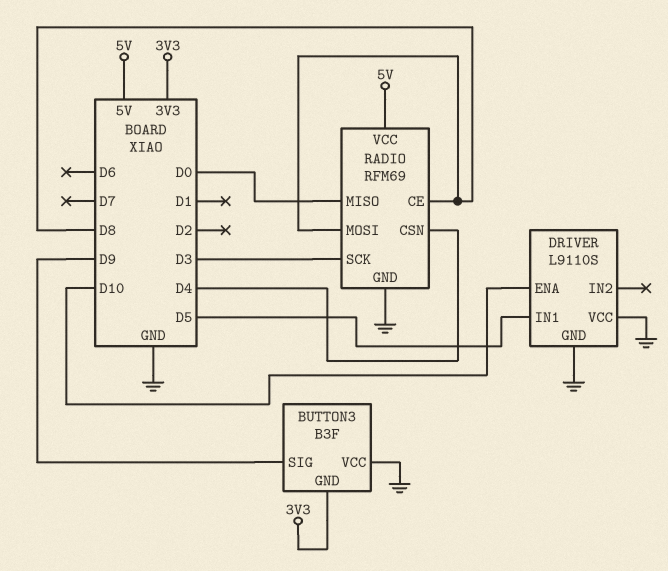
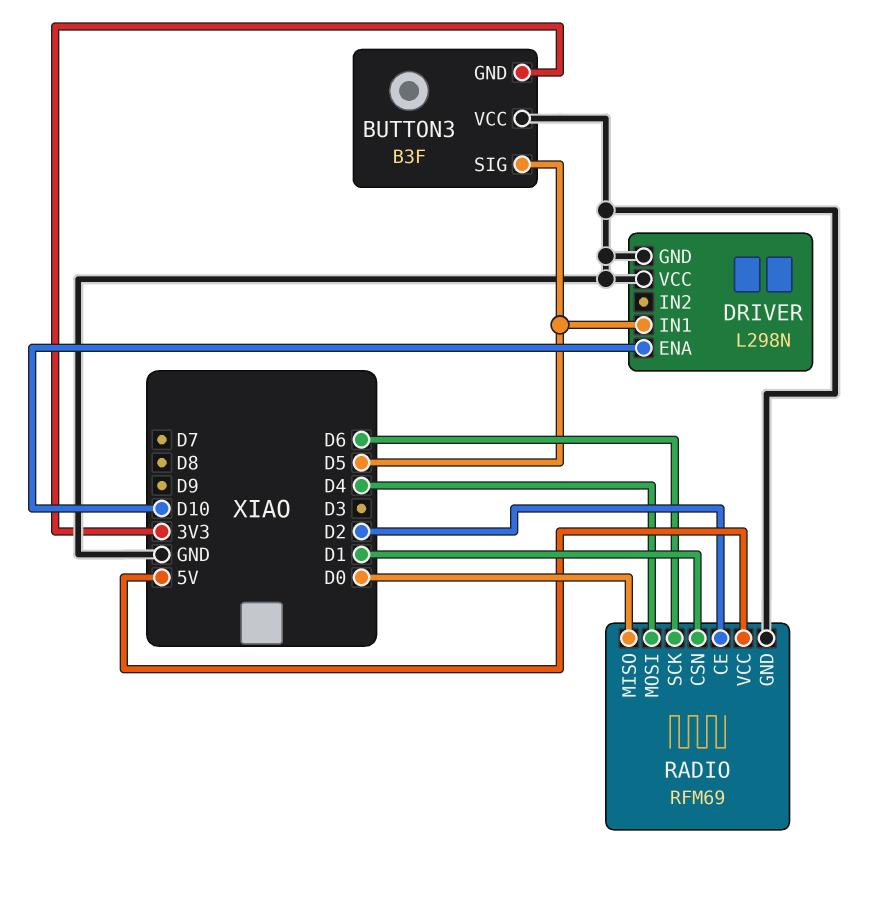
BUTTON3 pin SIG: D9 -> D5
DRIVER: L9110S -> L298N
RADIO pin CE: D8 -> D2
RADIO pin CSN: D4 -> D1
RADIO pin MOSI: D8 -> D4
RADIO pin SCK: D3 -> D6

